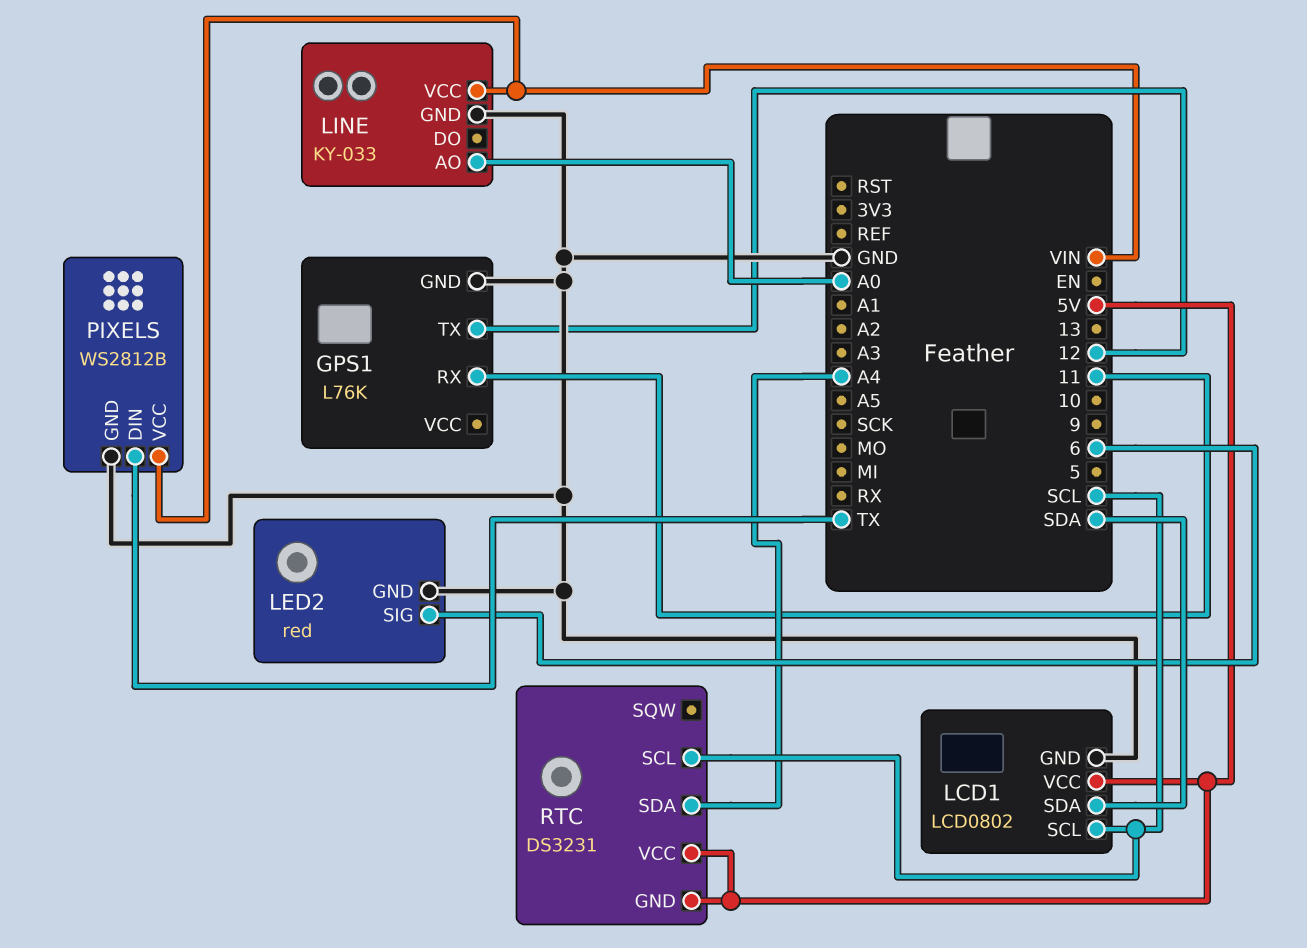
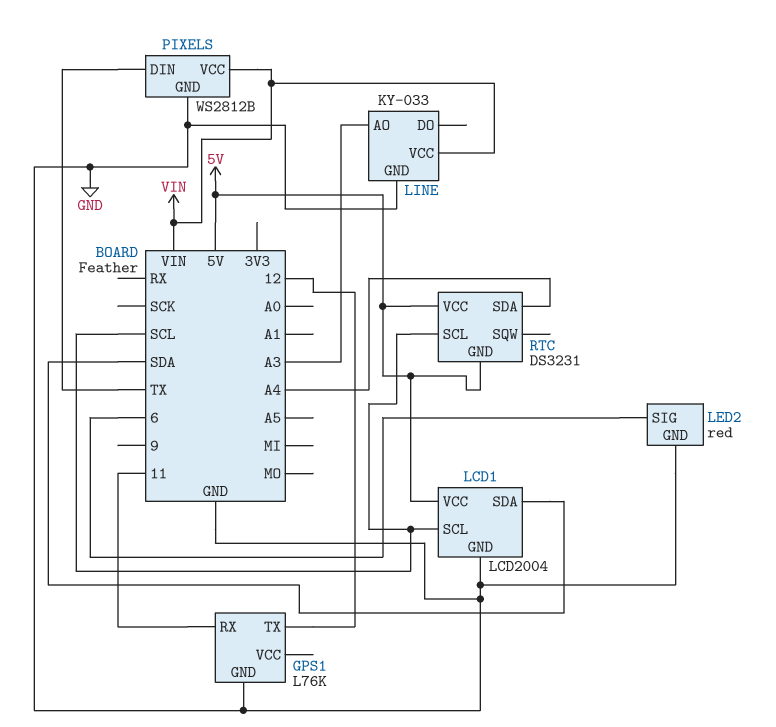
LCD1: LCD0802 -> LCD2004
LINE pin AO: A0 -> A3

